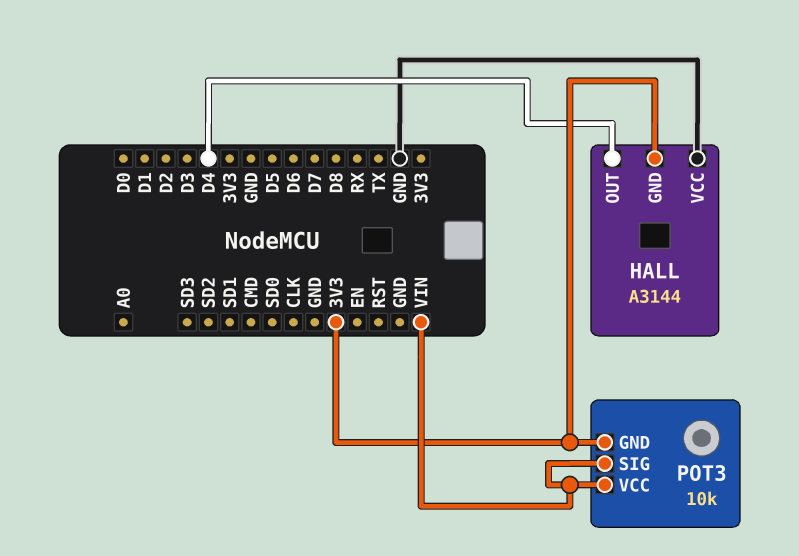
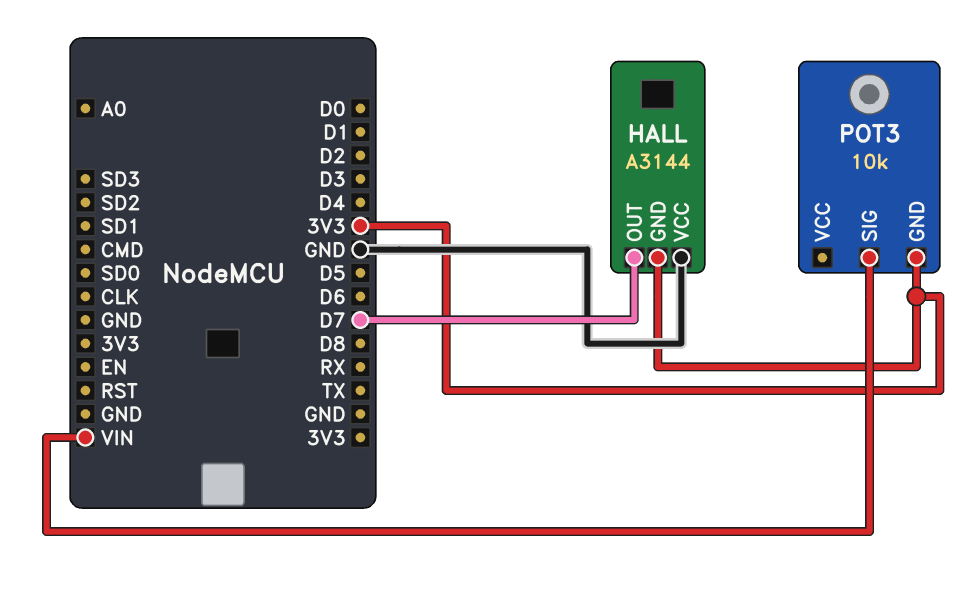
HALL pin OUT: D4 -> D7
POT3 pin VCC: VIN -> none

